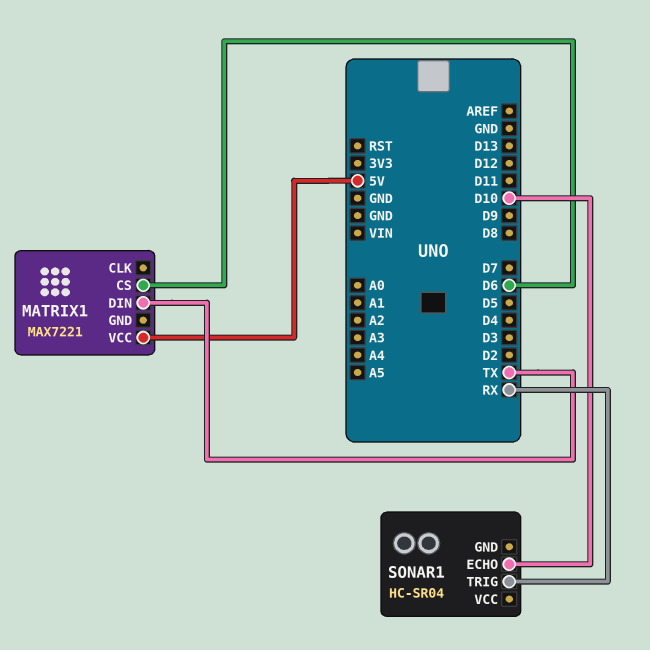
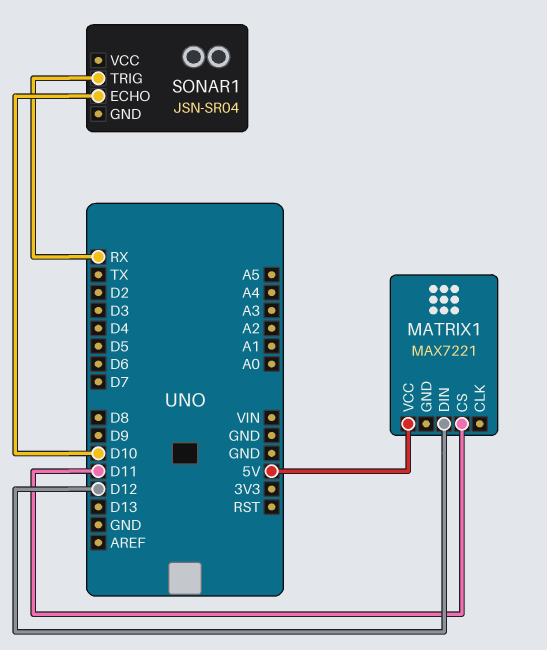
MATRIX1 pin CS: D6 -> D11
MATRIX1 pin DIN: TX -> D12
SONAR1: HC-SR04 -> JSN-SR04

